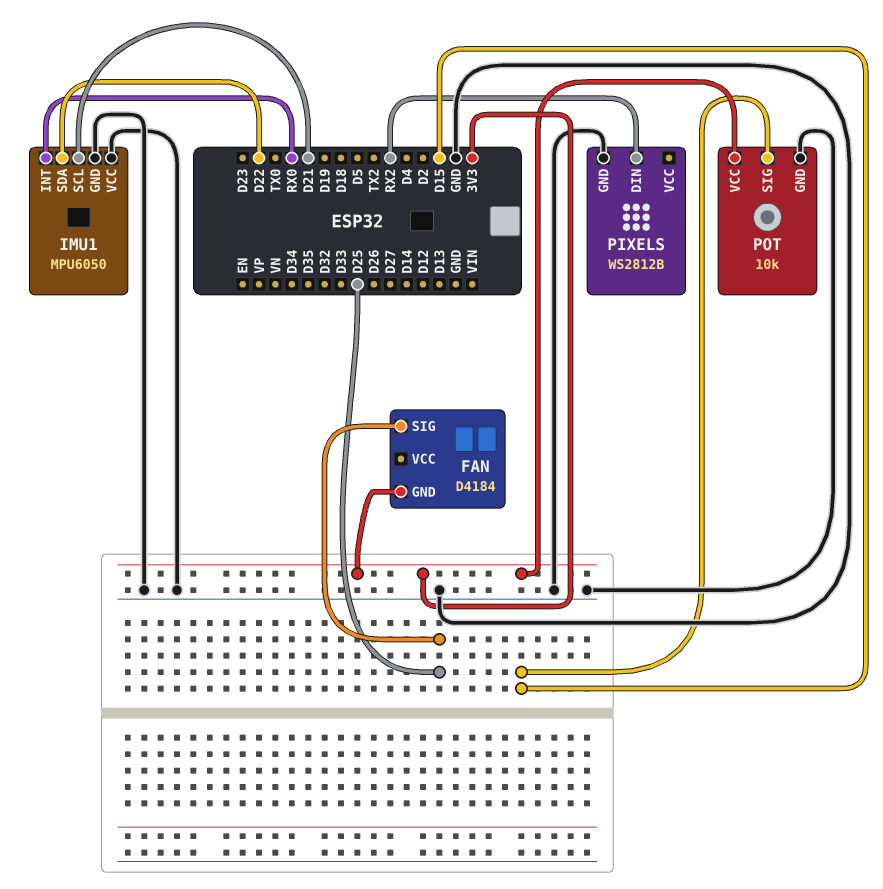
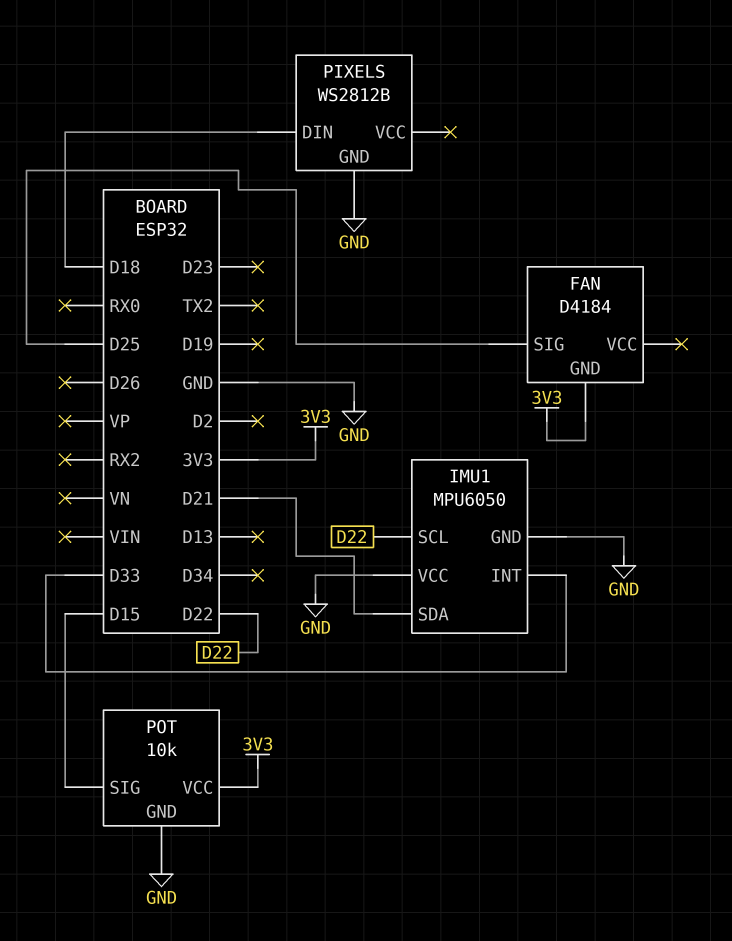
IMU1 pin INT: RX0 -> D33
IMU1 pin SCL: D21 -> D22
IMU1 pin SDA: D22 -> D21
PIXELS pin DIN: RX2 -> D18

